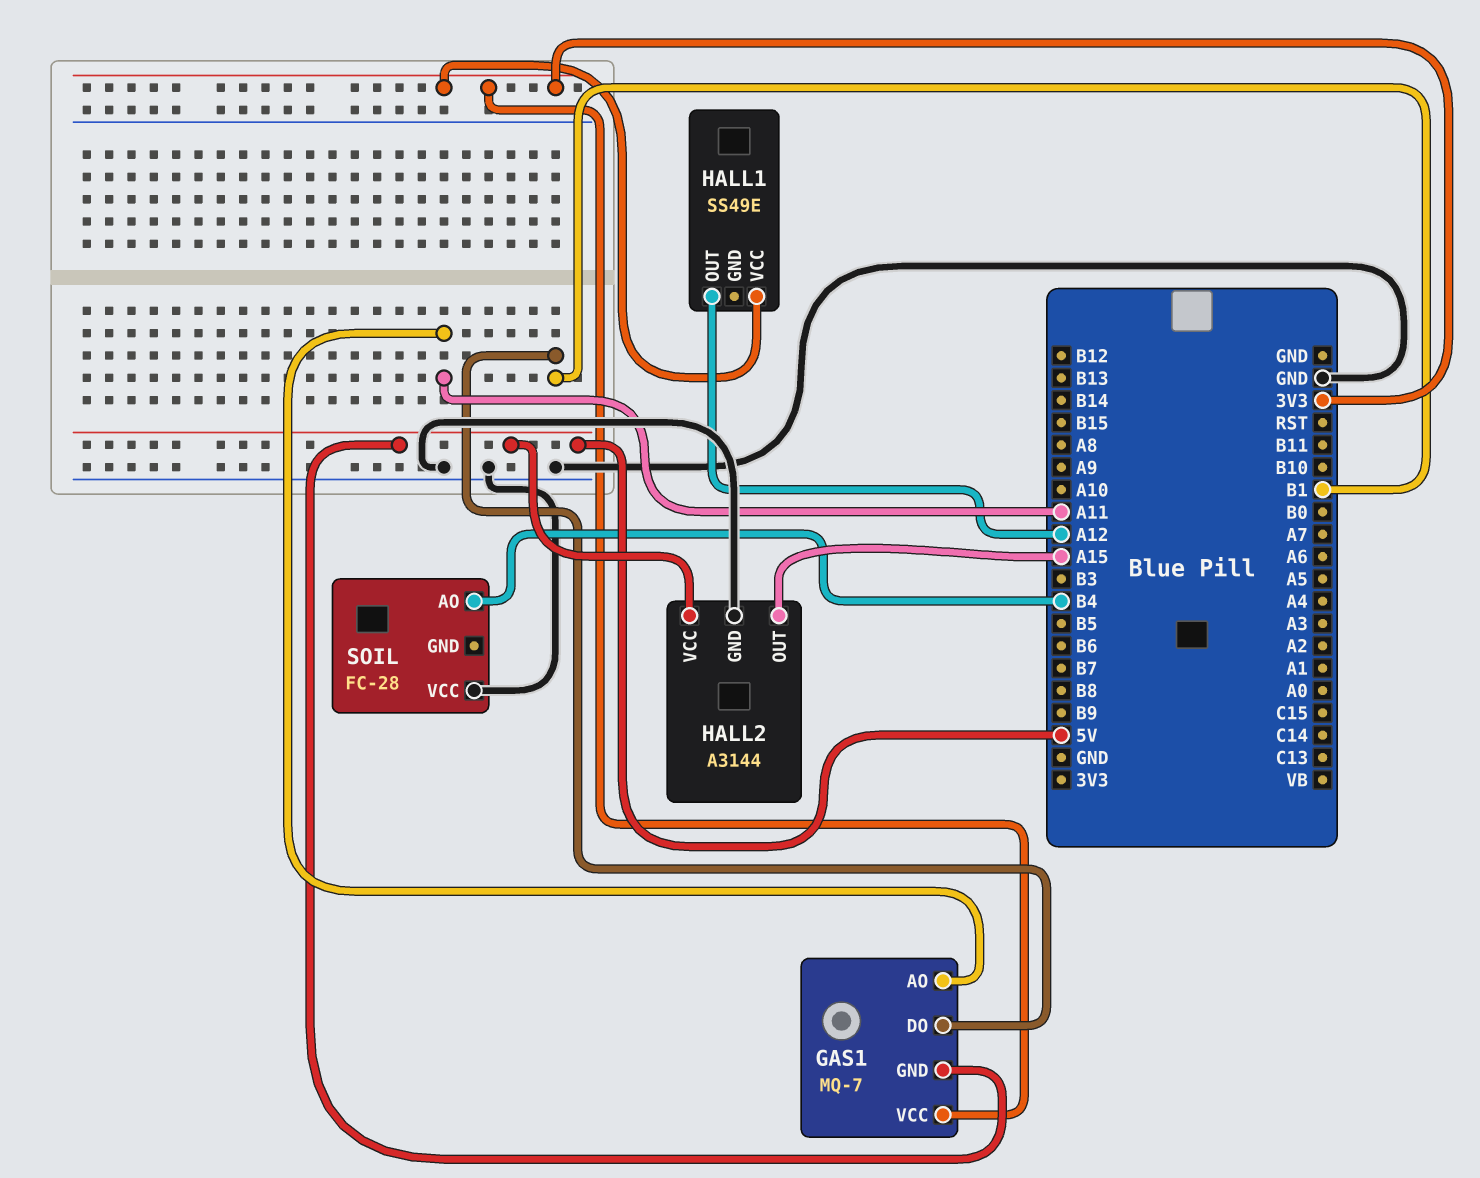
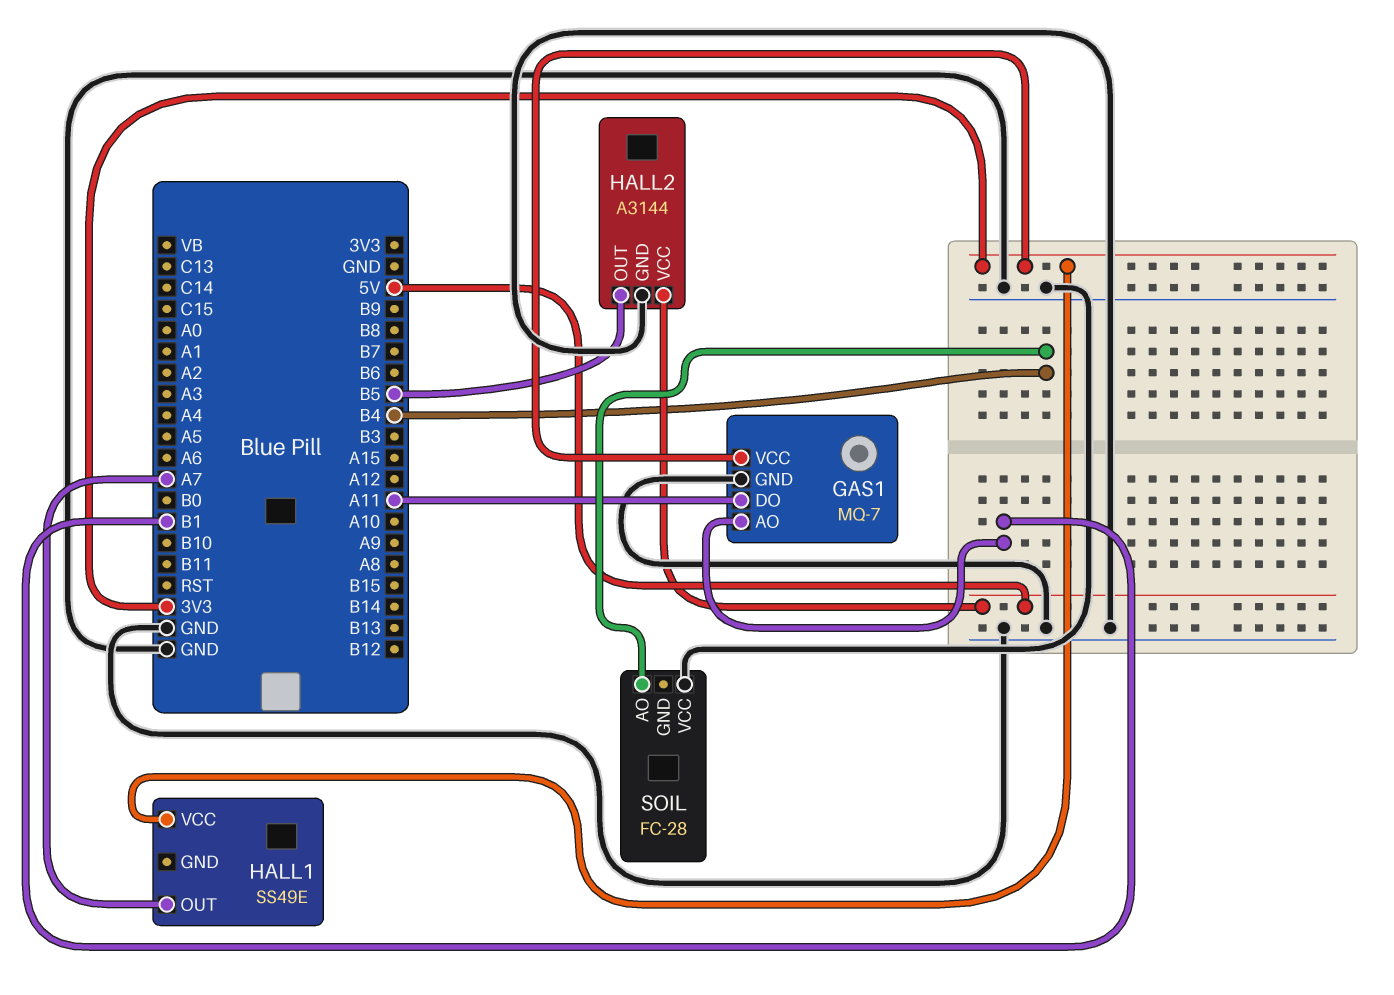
GAS1 pin AO: A11 -> B1
GAS1 pin DO: B1 -> A11
GAS1 pin GND: 5V -> GND
HALL1 pin OUT: A12 -> A7
HALL2 pin OUT: A15 -> B5

